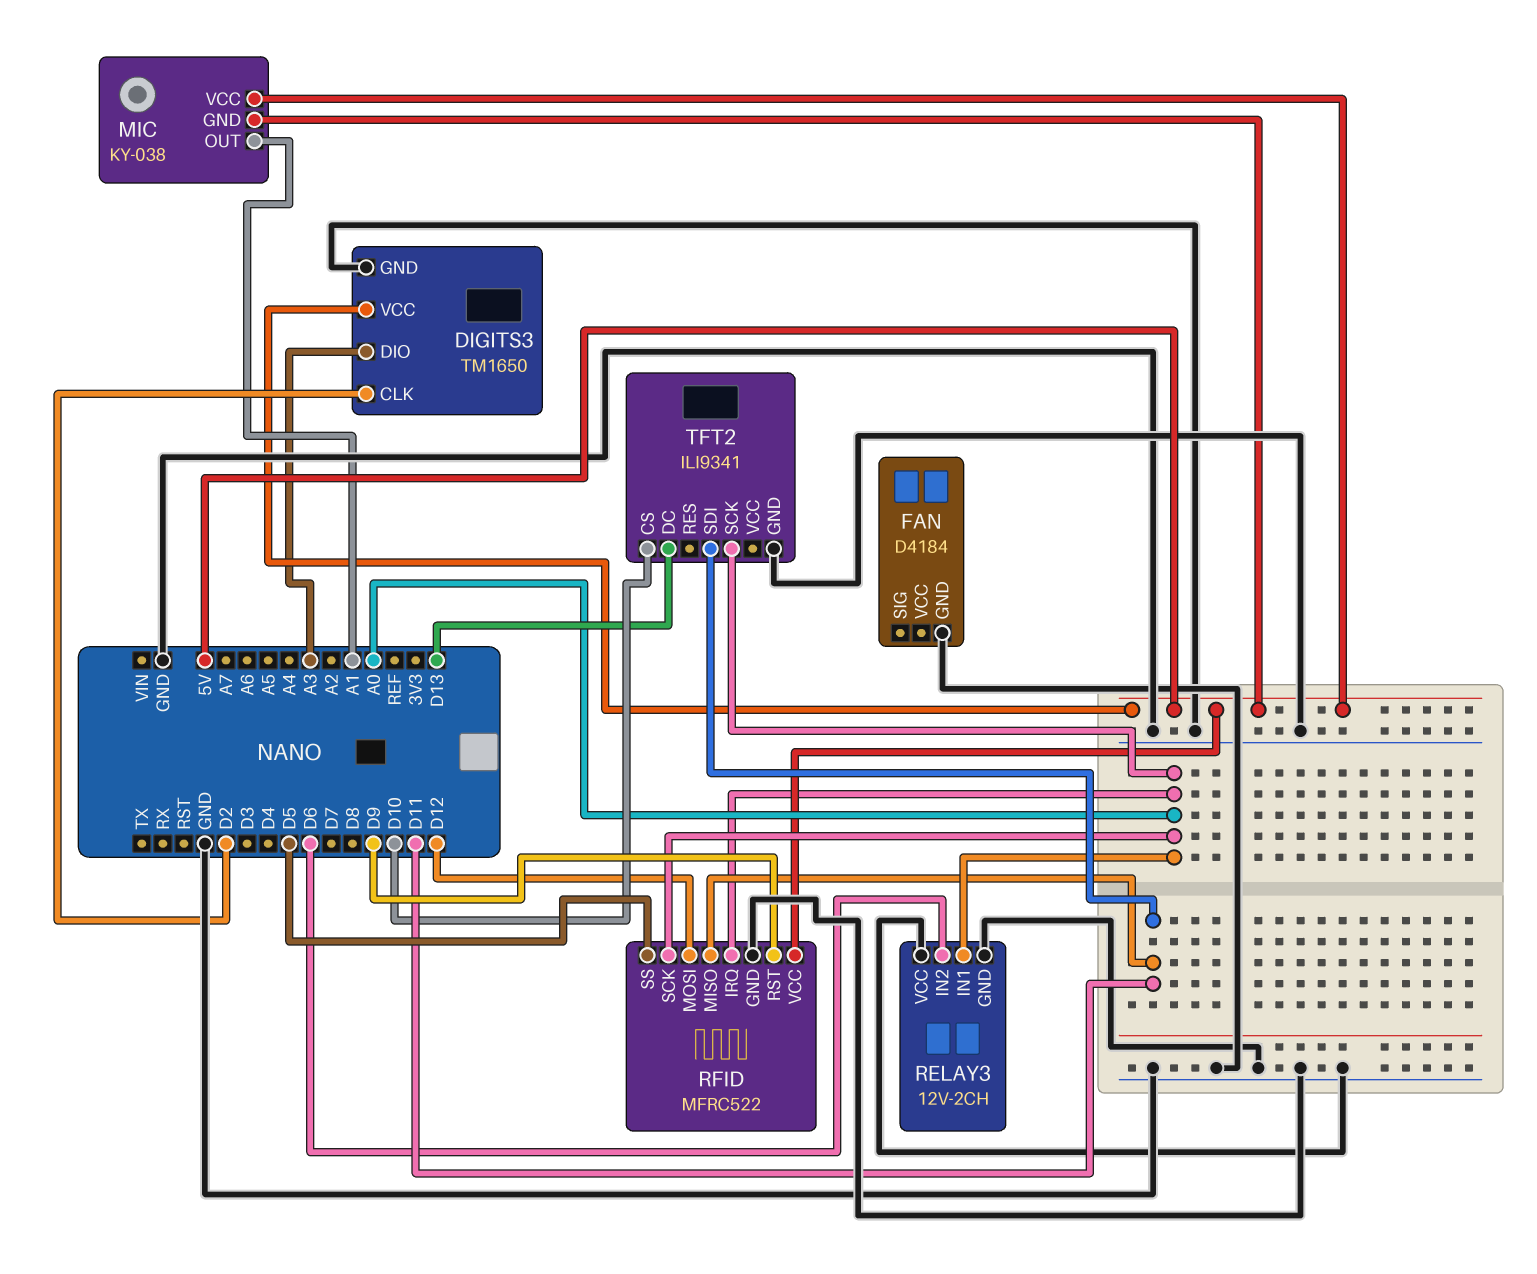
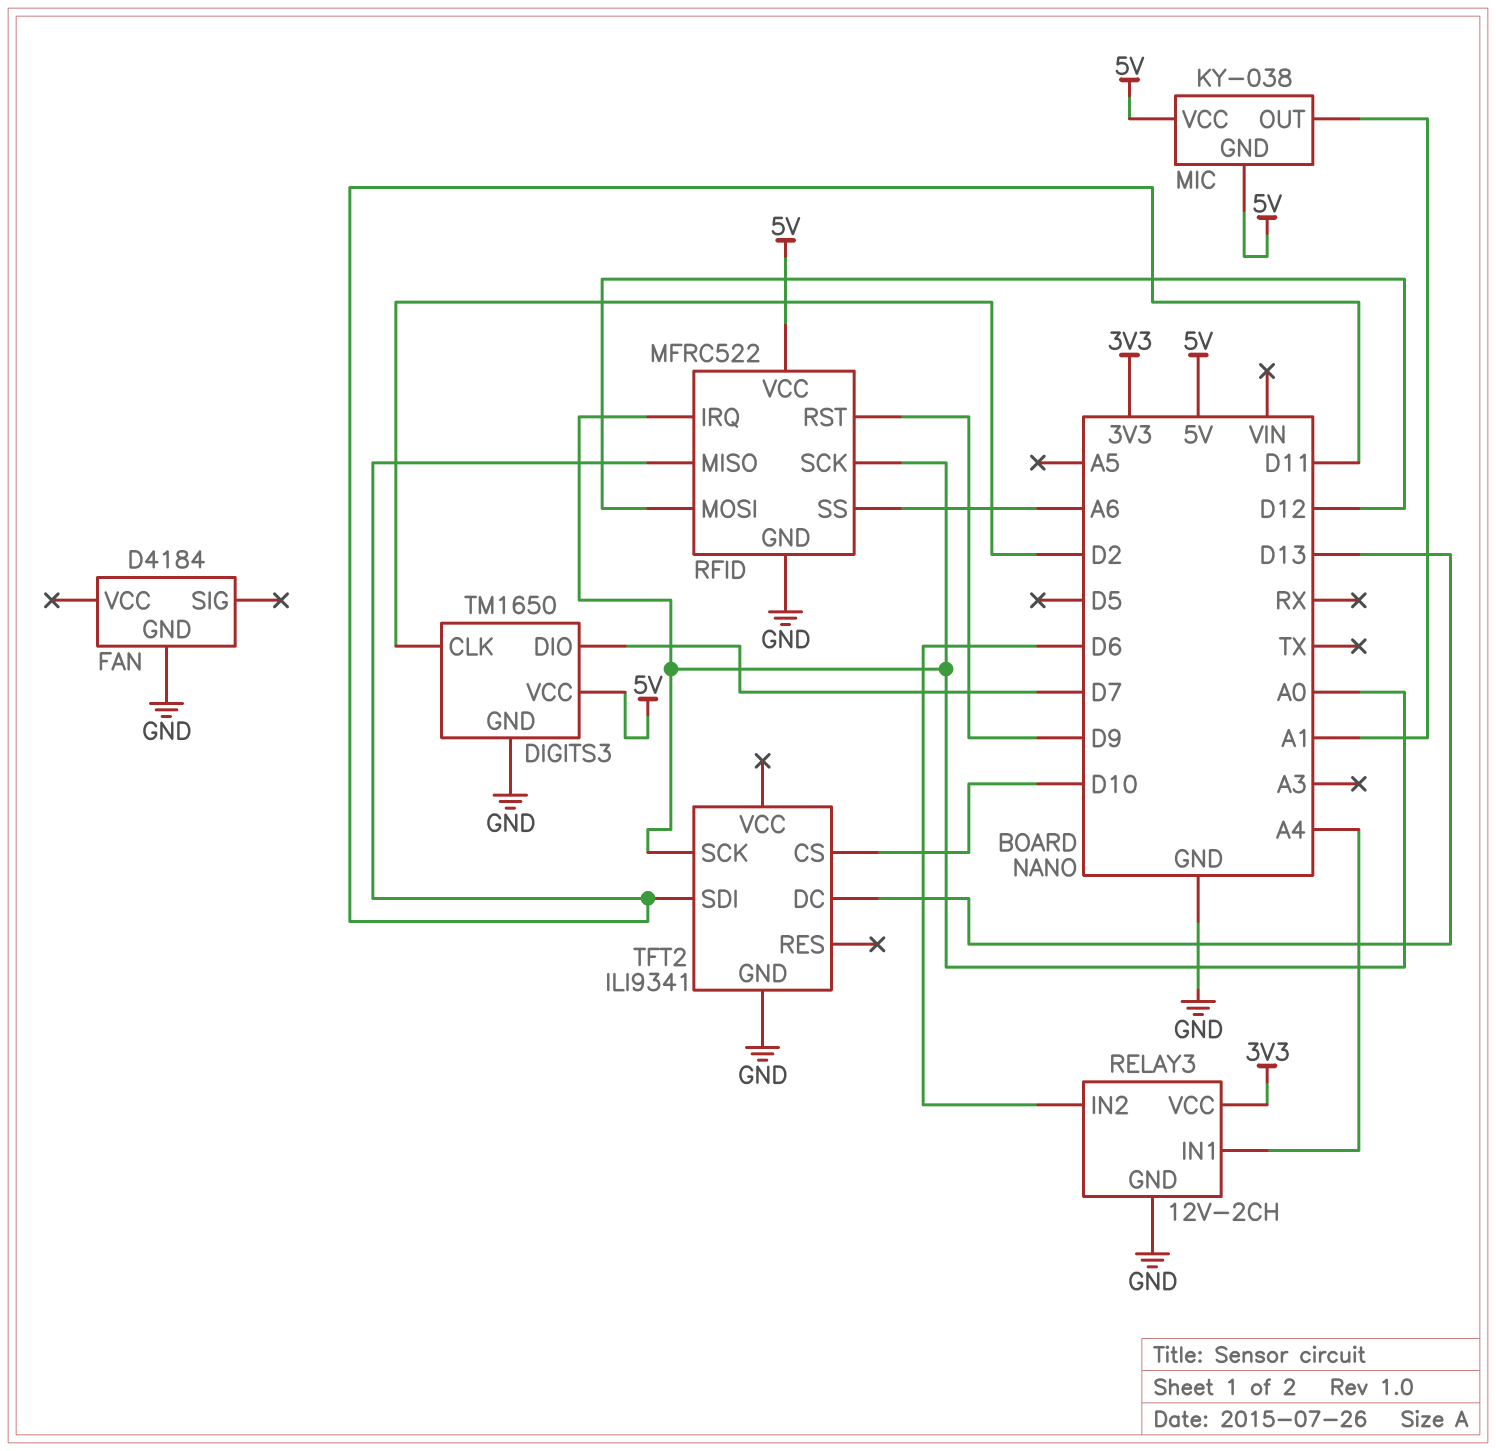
DIGITS3 pin DIO: A3 -> D7
RELAY3 pin IN1: A0 -> A4
RELAY3 pin VCC: GND -> 3V3
RFID pin SS: D5 -> A6

